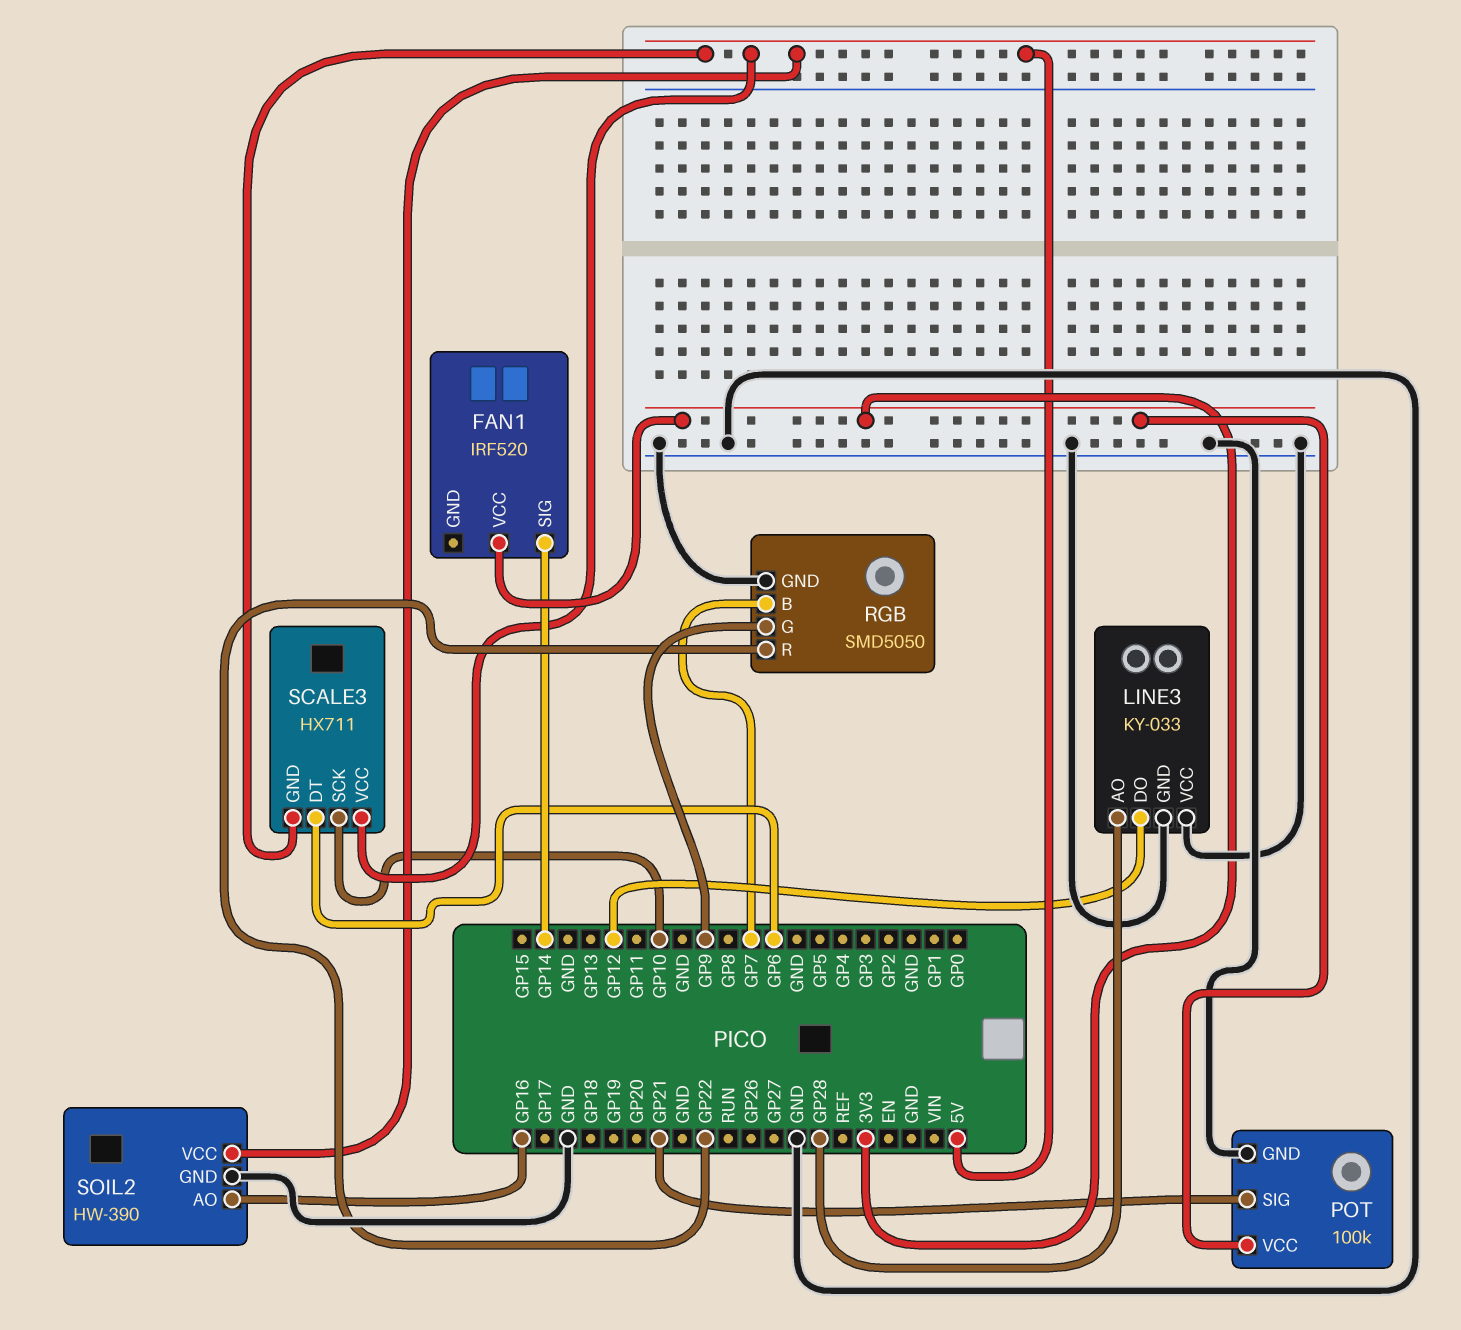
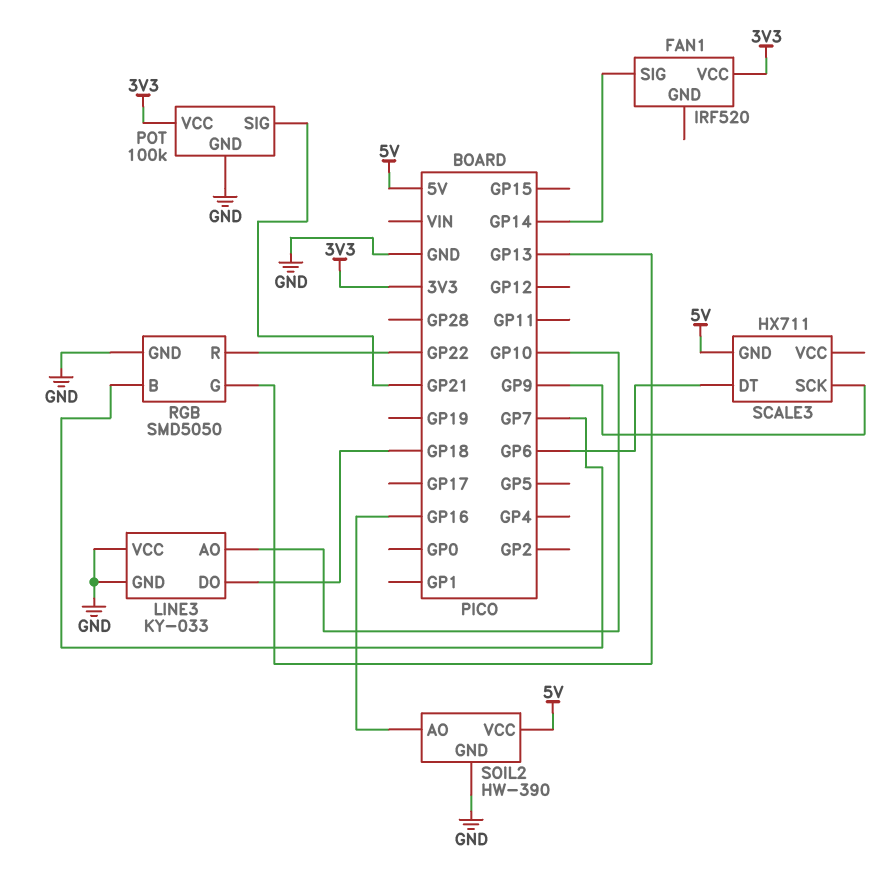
LINE3 pin AO: GP28 -> GP10
LINE3 pin DO: GP12 -> GP18
RGB pin G: GP9 -> GP13
SCALE3 pin SCK: GP10 -> GP9
SCALE3 pin VCC: 5V -> none

